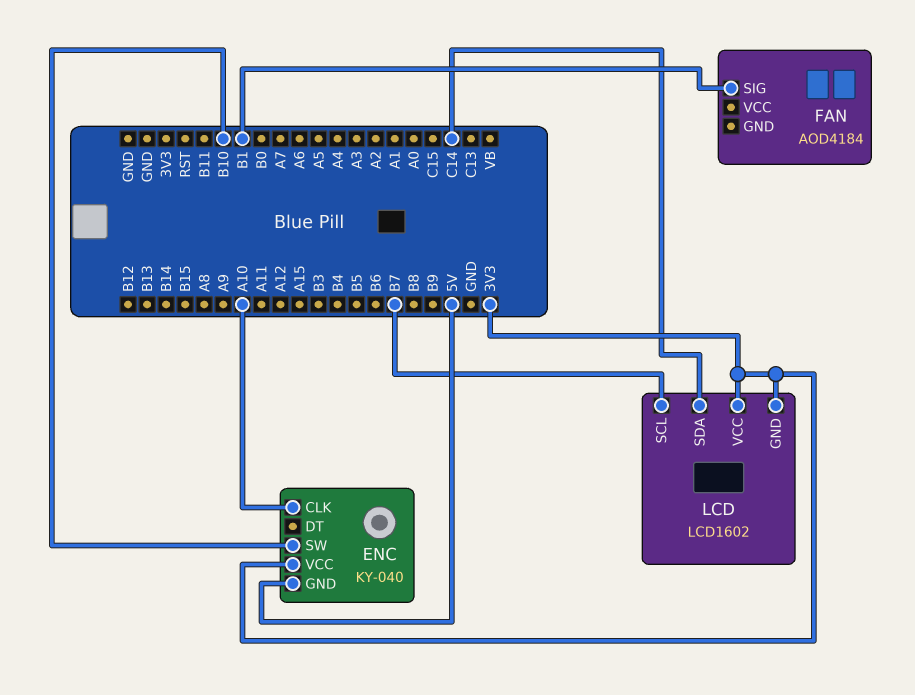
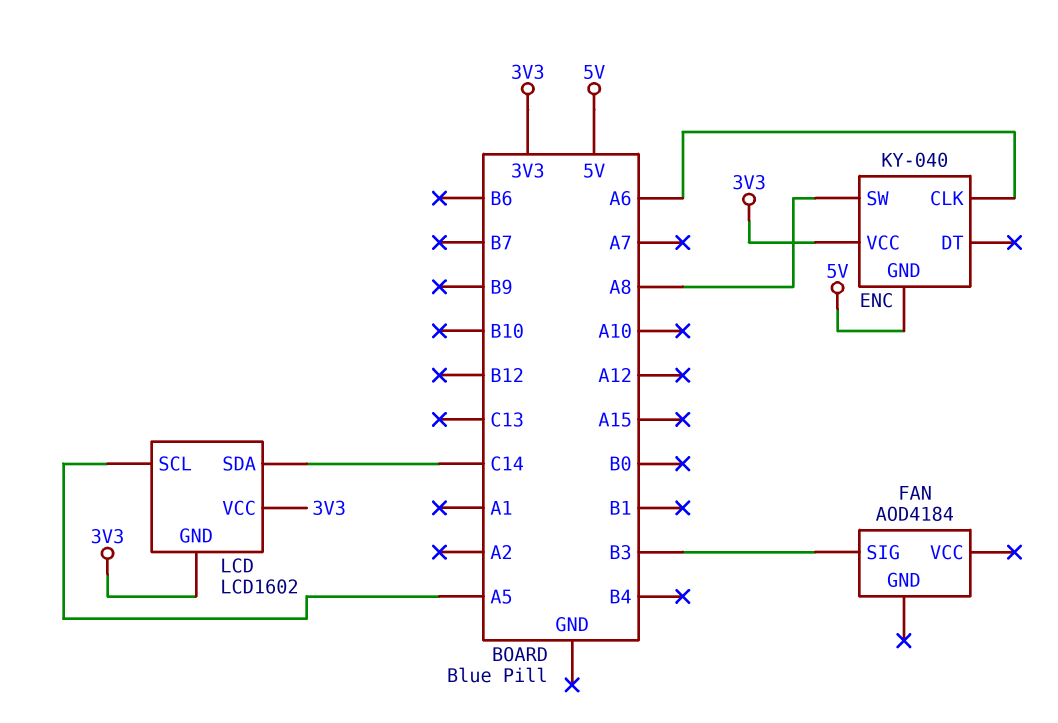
ENC pin CLK: A10 -> A6
ENC pin SW: B10 -> A8
FAN pin SIG: B1 -> B3
LCD pin SCL: B7 -> A5

